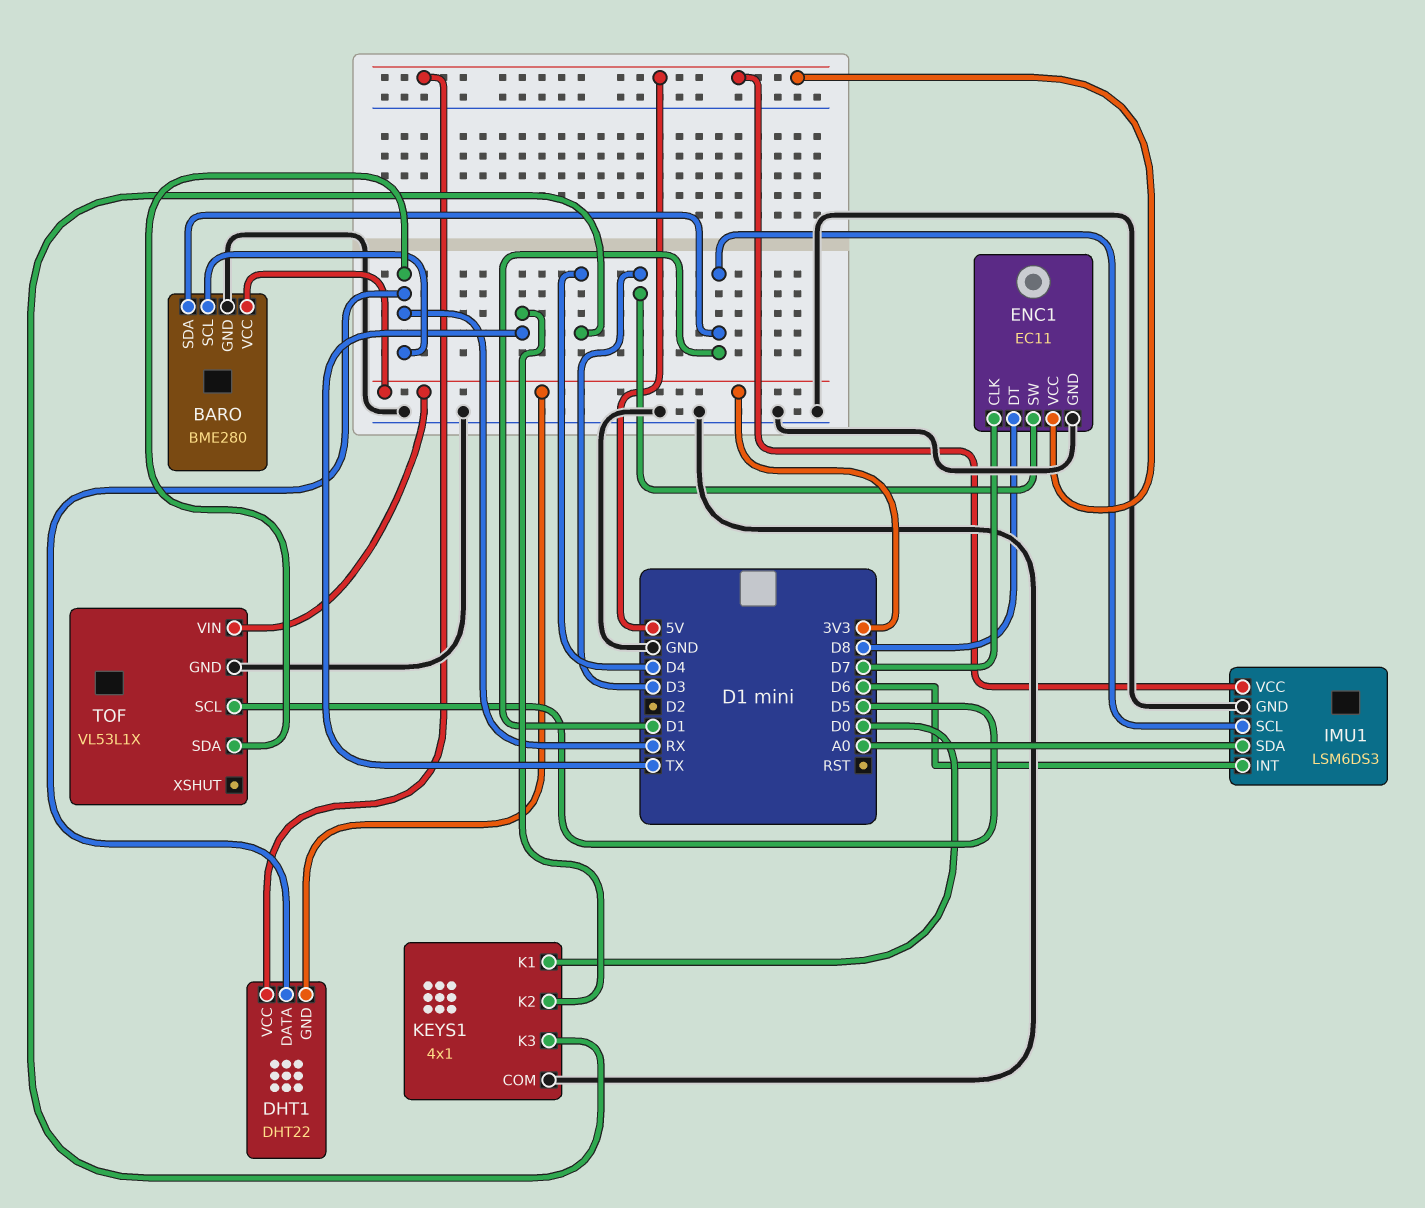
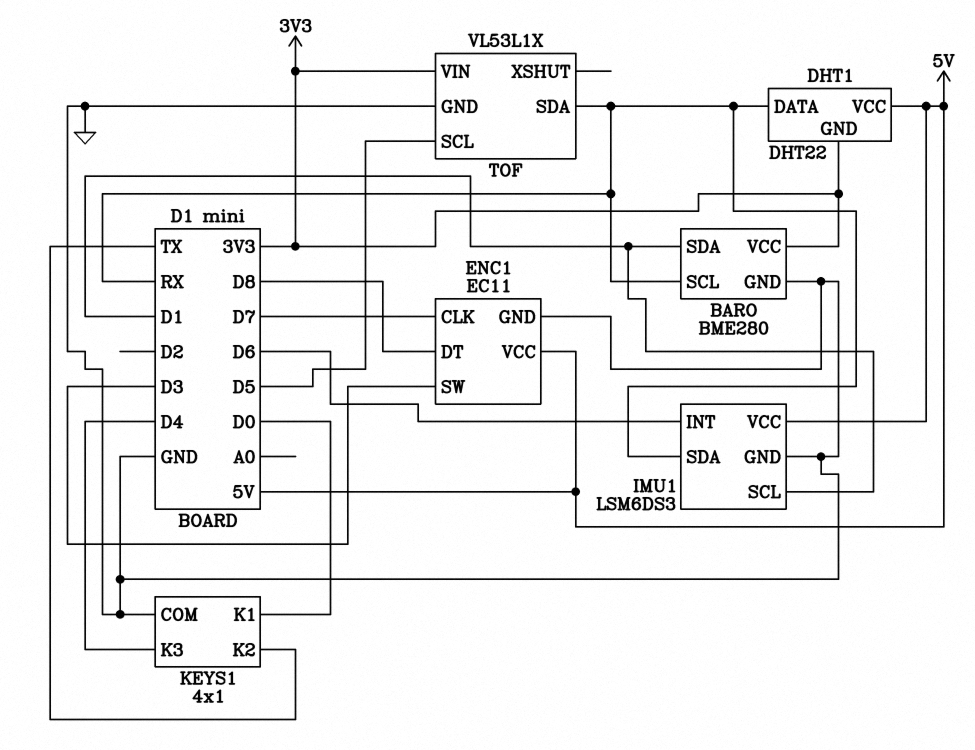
IMU1 pin SDA: A0 -> RX

